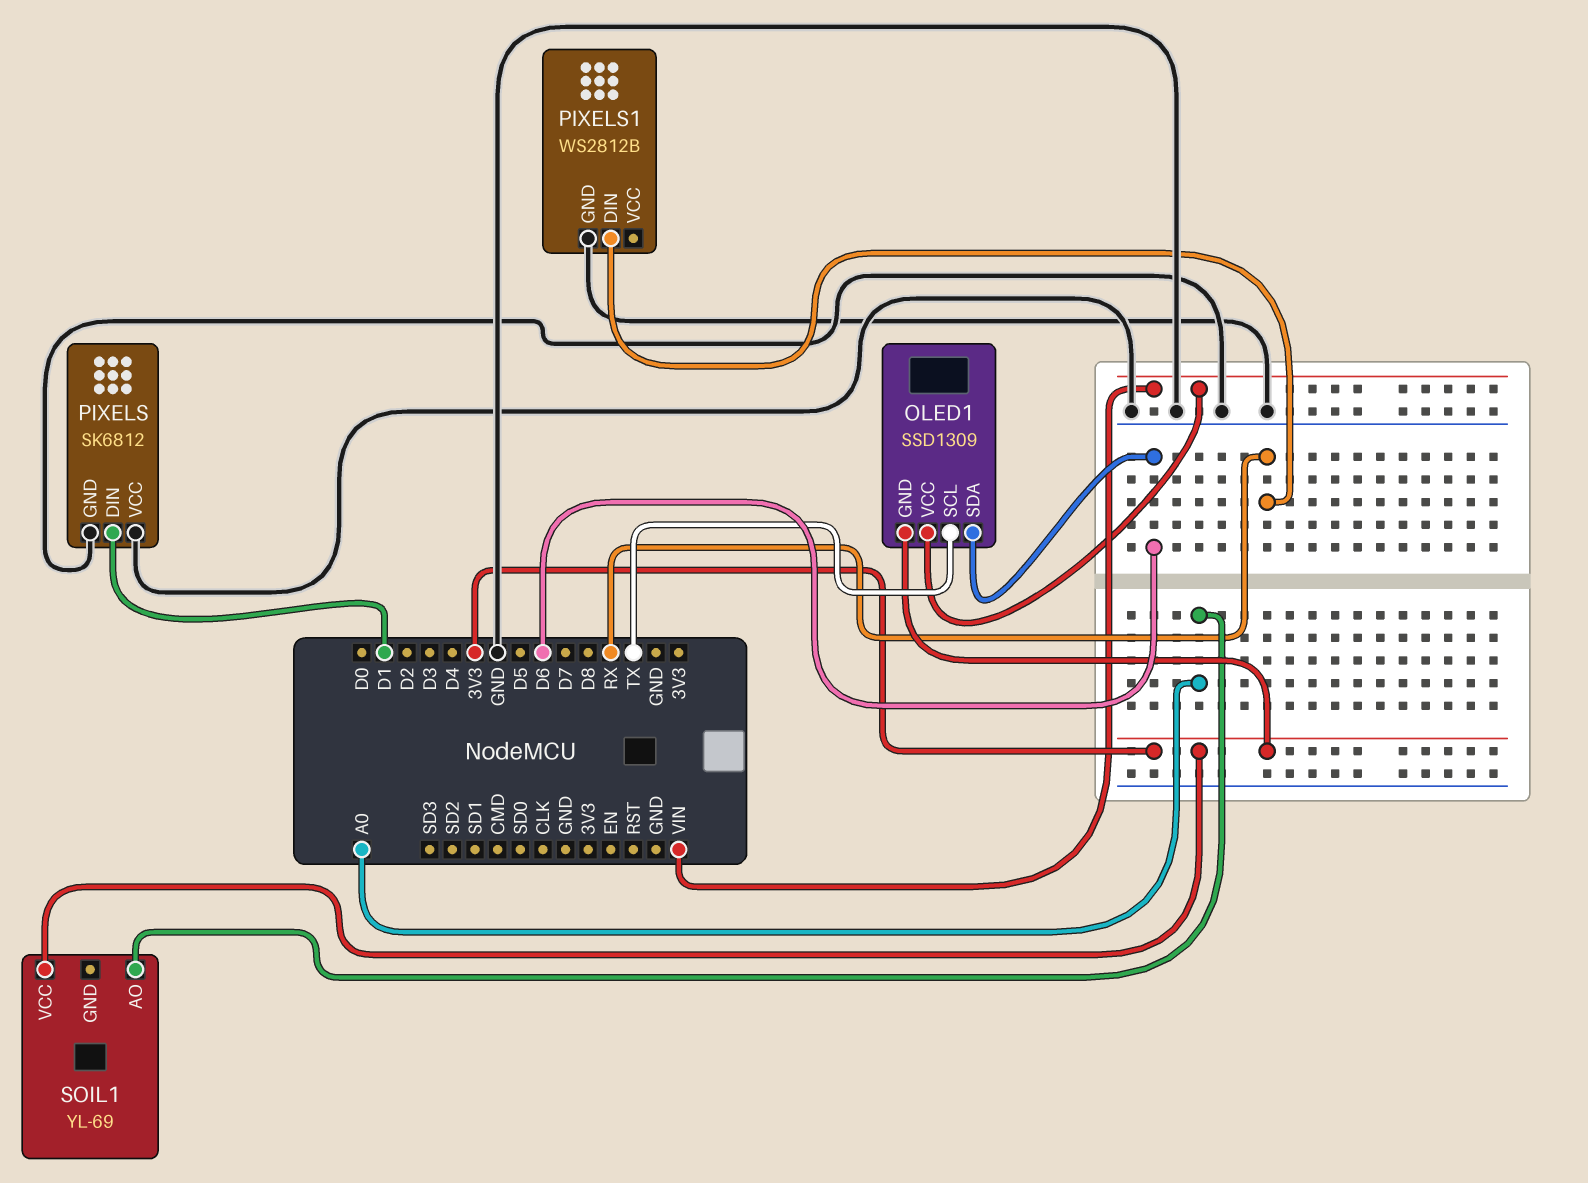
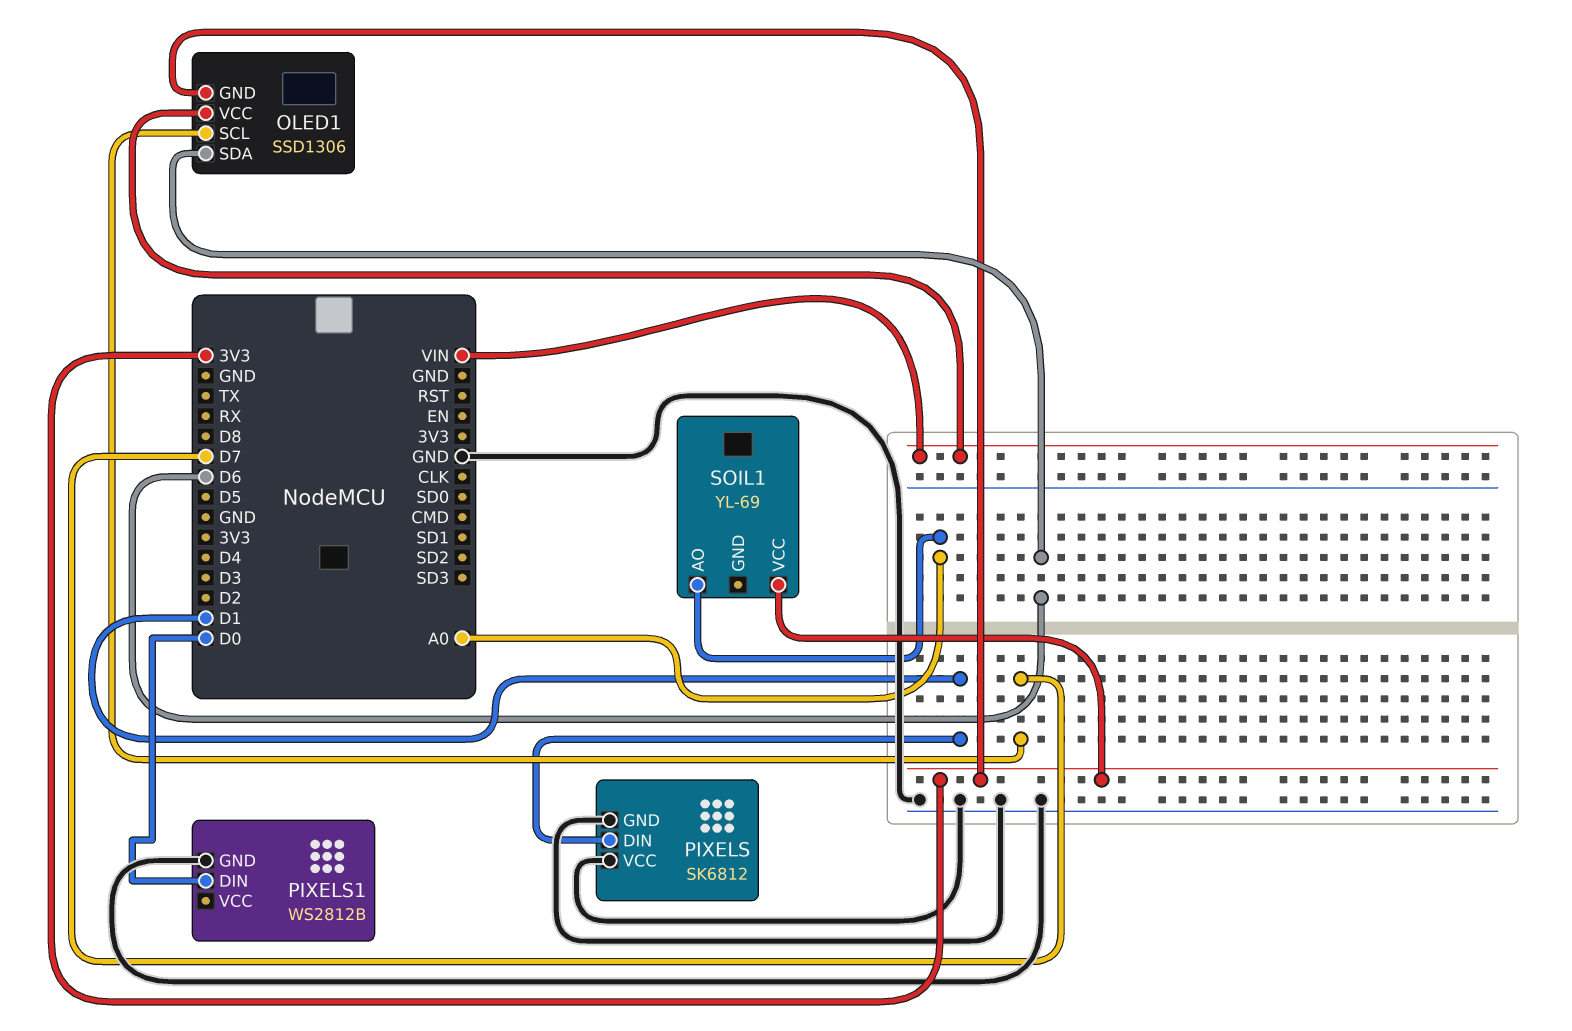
OLED1: SSD1309 -> SSD1306
OLED1 pin SCL: TX -> D7
PIXELS1 pin DIN: RX -> D0

